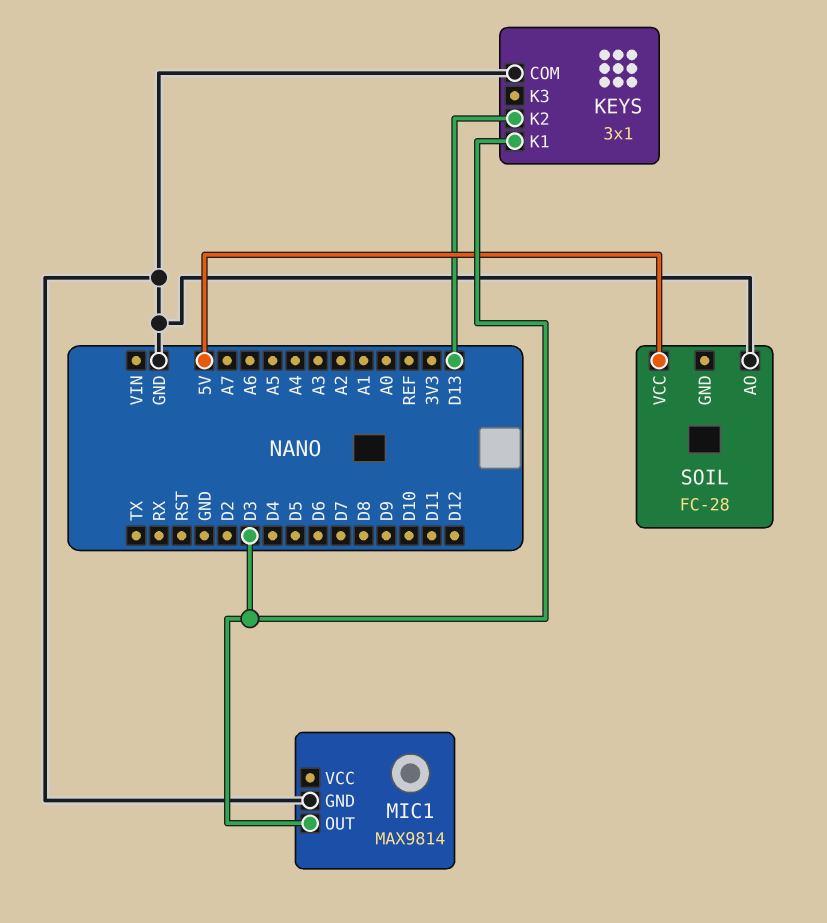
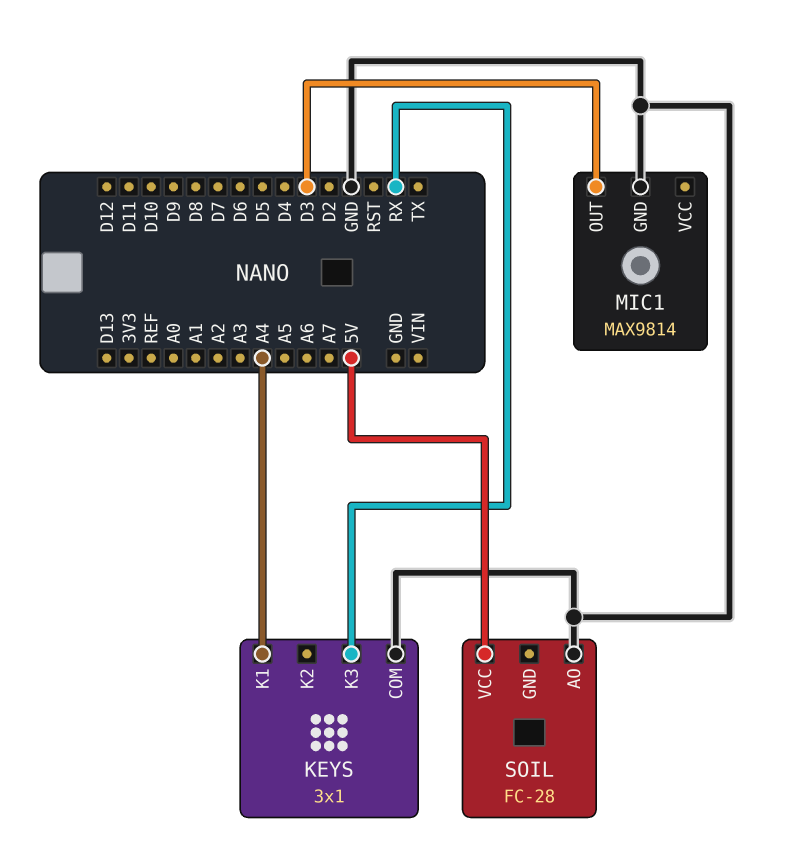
KEYS pin K1: D3 -> A4
KEYS pin K2: D13 -> none
KEYS pin K3: none -> RX

